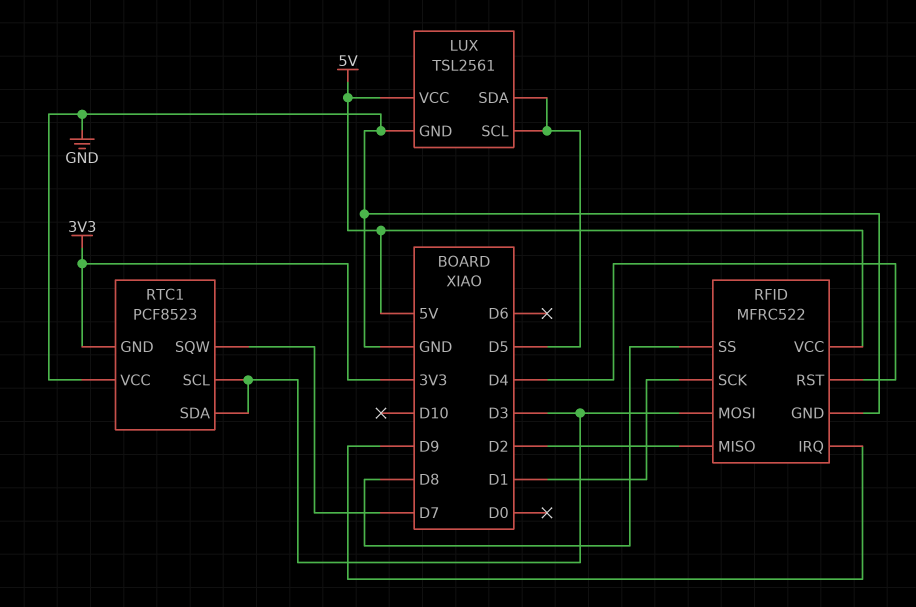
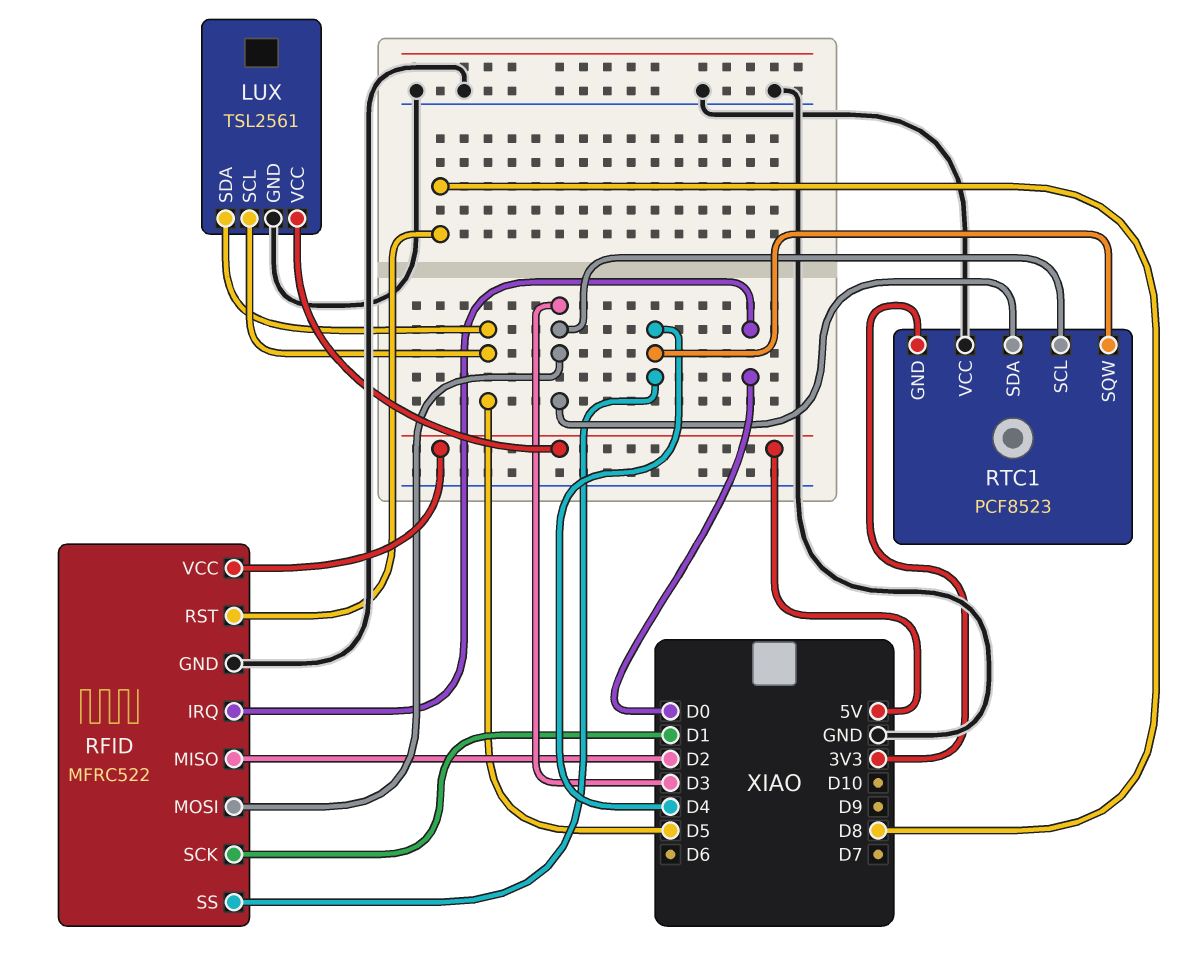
RFID pin IRQ: D9 -> D0
RFID pin RST: D4 -> D8
RFID pin SS: D8 -> D4
RTC1 pin SQW: D7 -> D4

